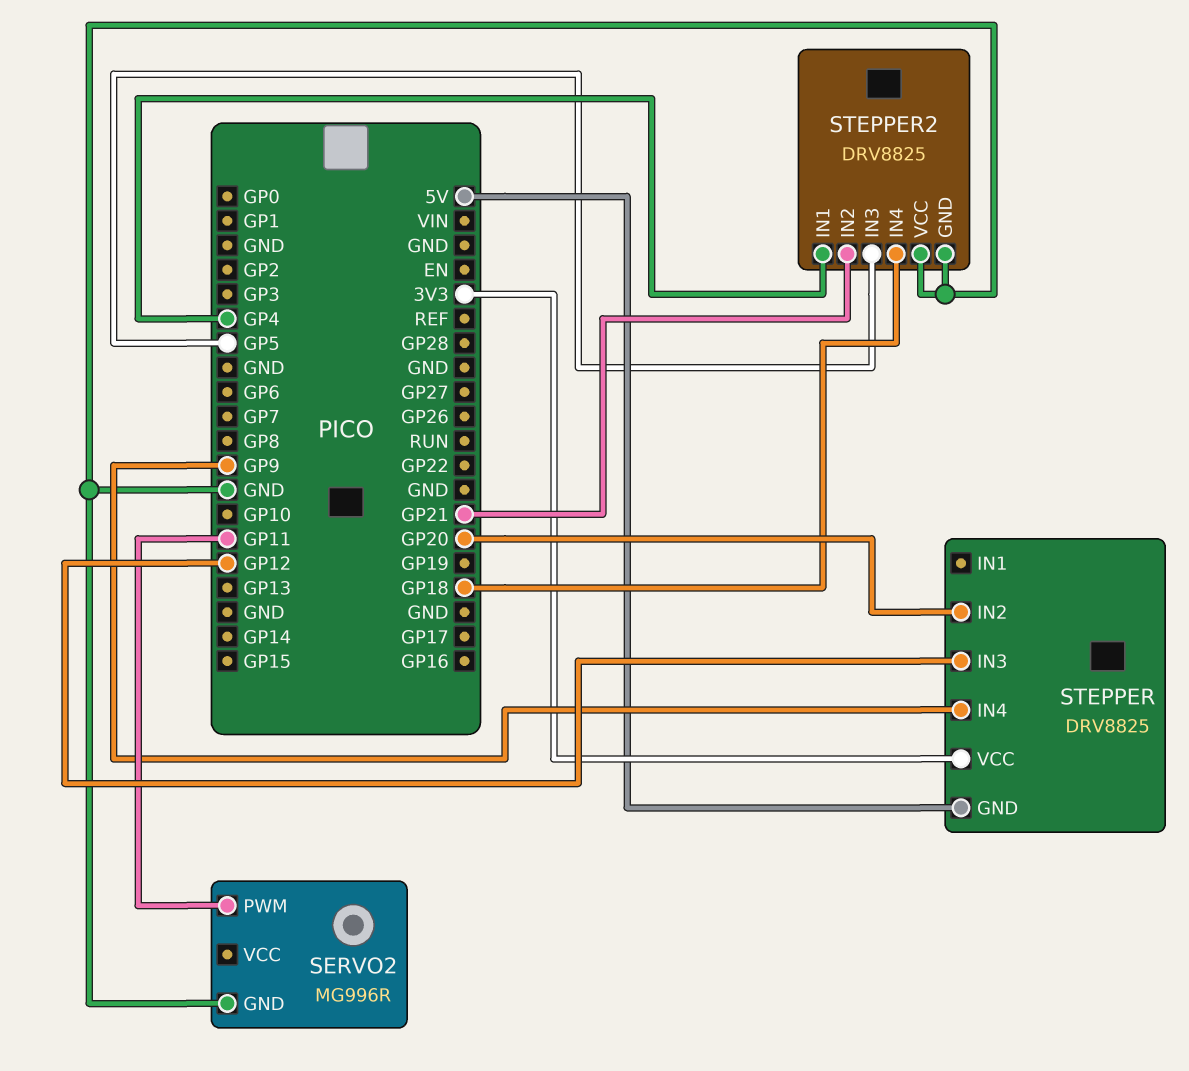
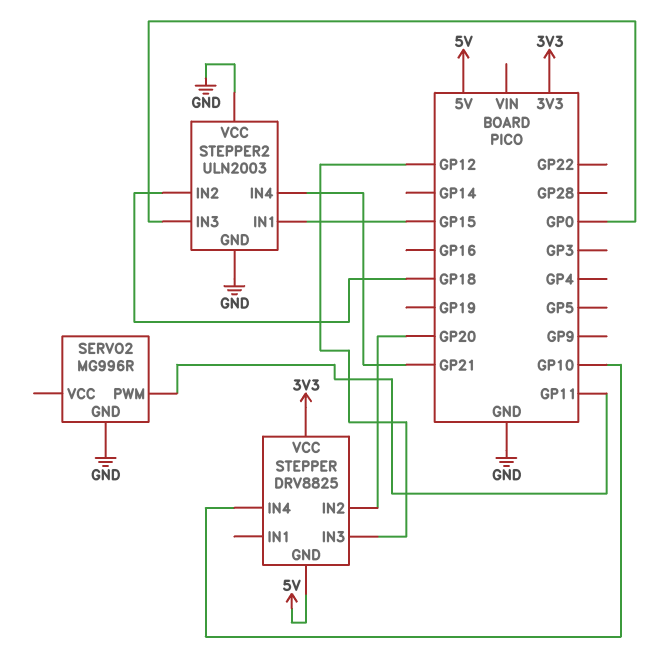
STEPPER pin IN4: GP9 -> GP10
STEPPER2: DRV8825 -> ULN2003
STEPPER2 pin IN1: GP4 -> GP15
STEPPER2 pin IN2: GP21 -> GP18
STEPPER2 pin IN3: GP5 -> GP0
STEPPER2 pin IN4: GP18 -> GP21

